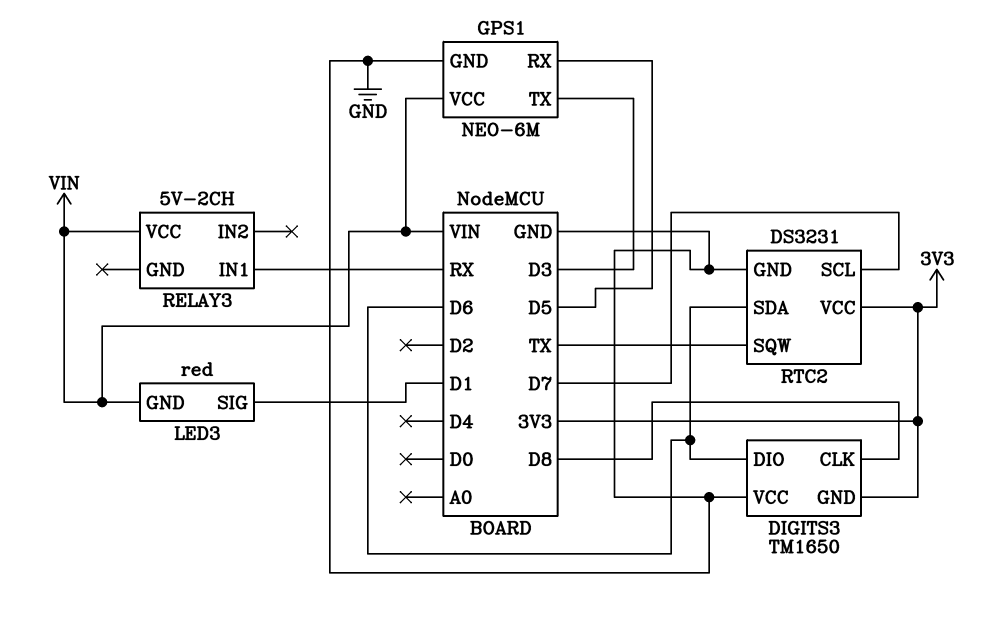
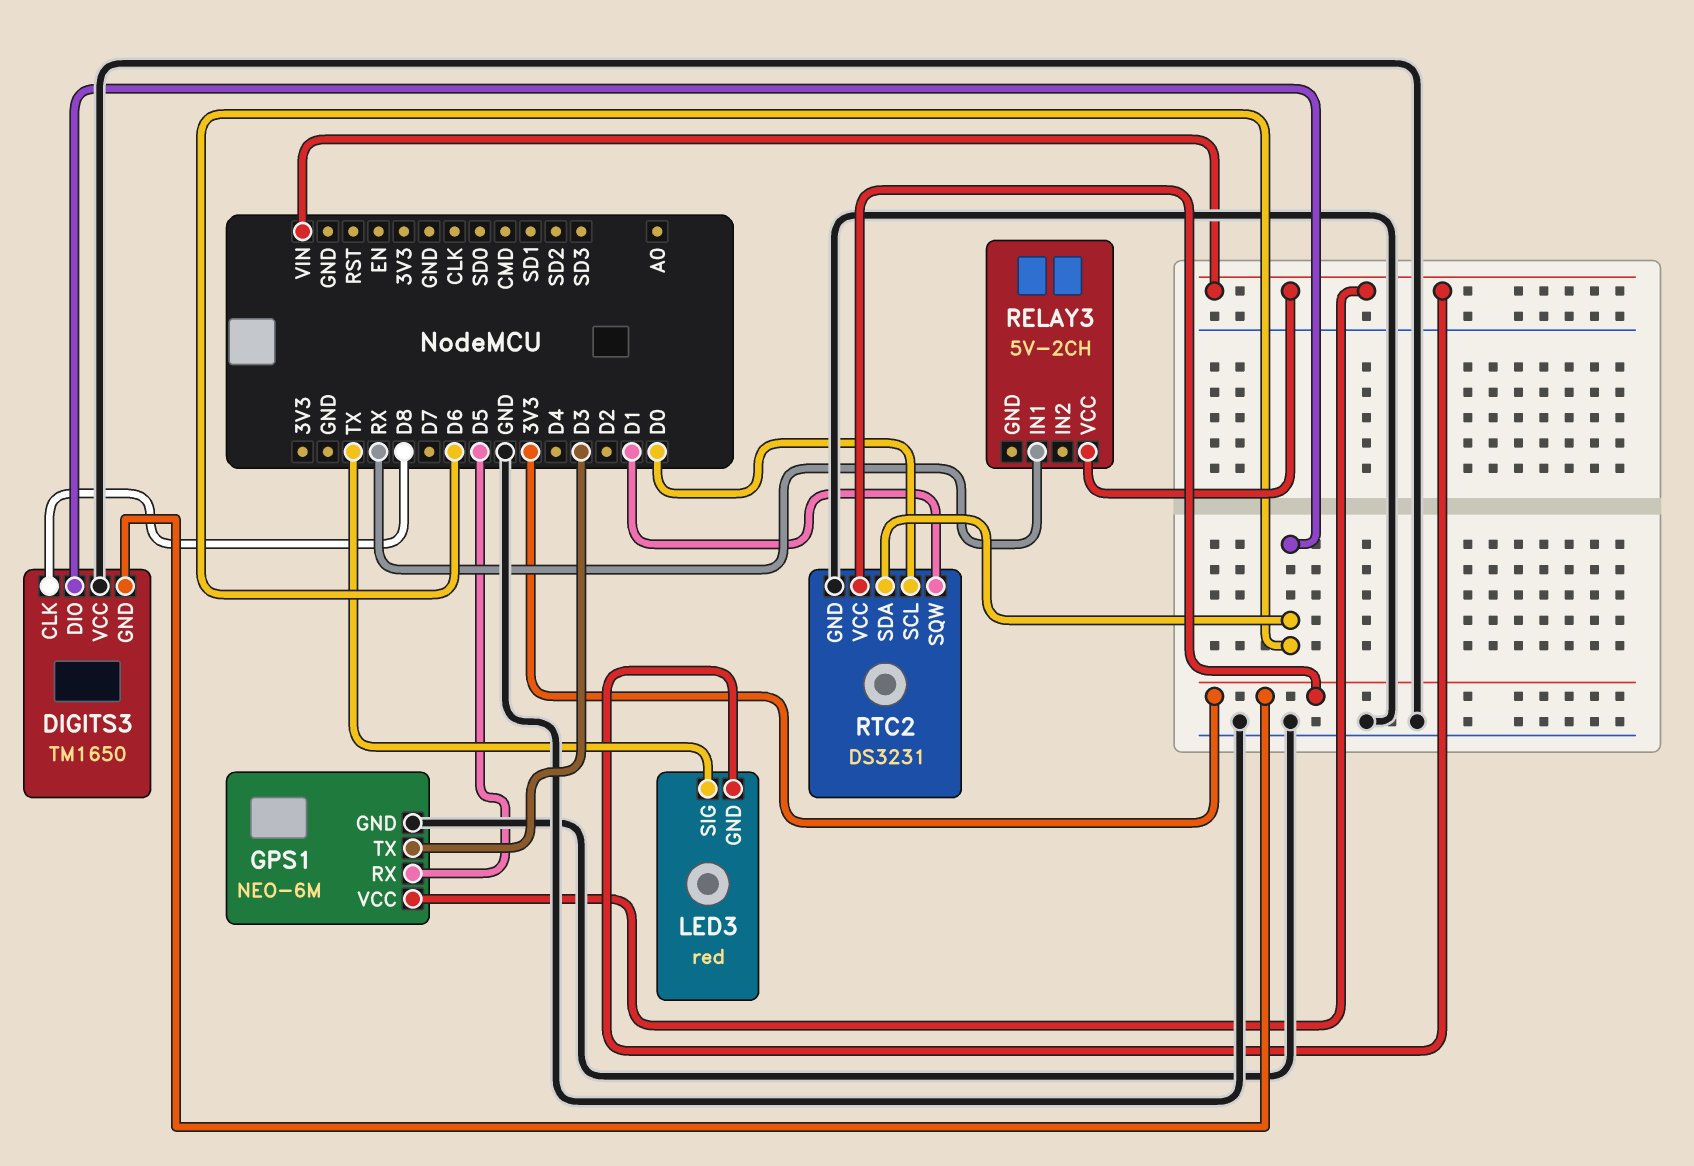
LED3 pin SIG: D1 -> TX
RTC2 pin SCL: D7 -> D0
RTC2 pin SQW: TX -> D1

